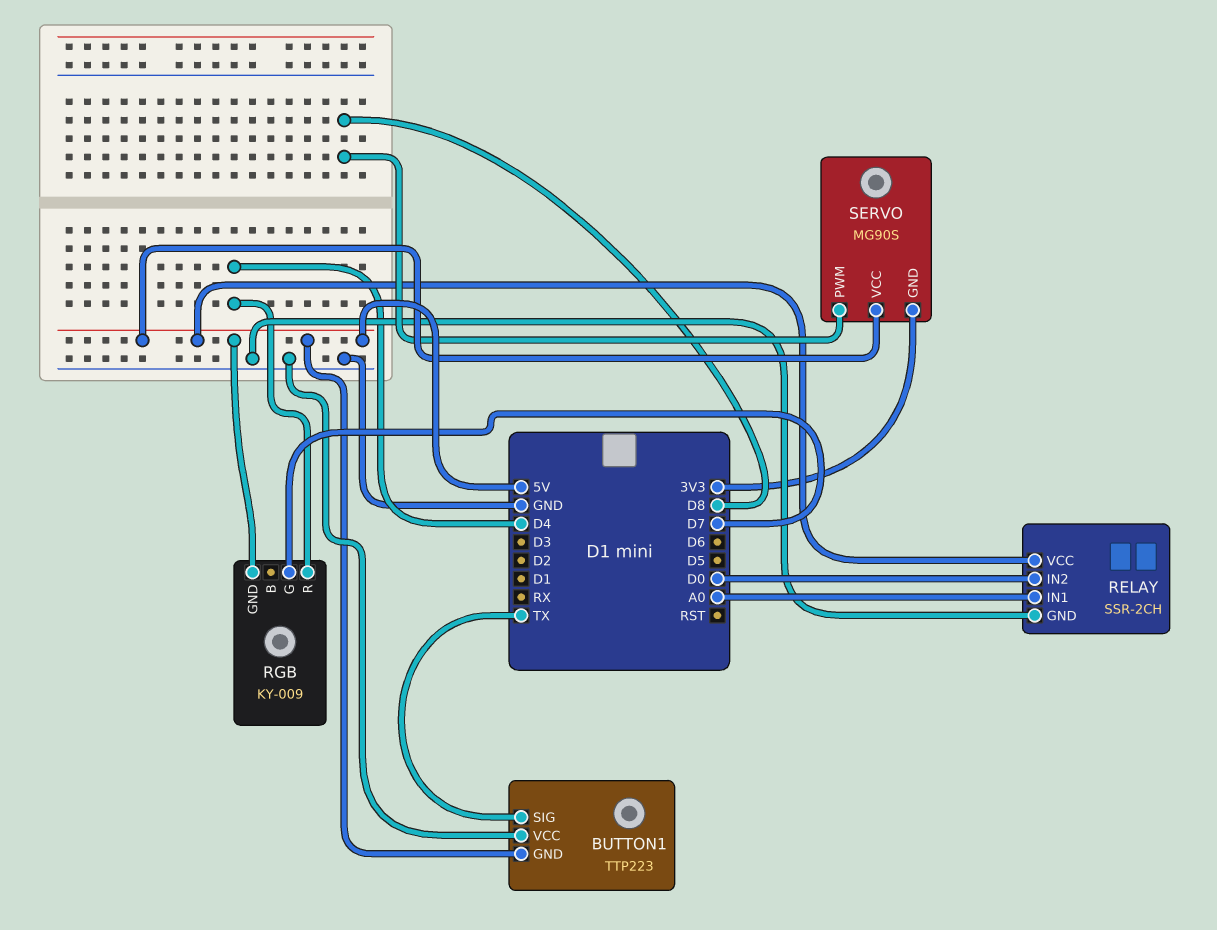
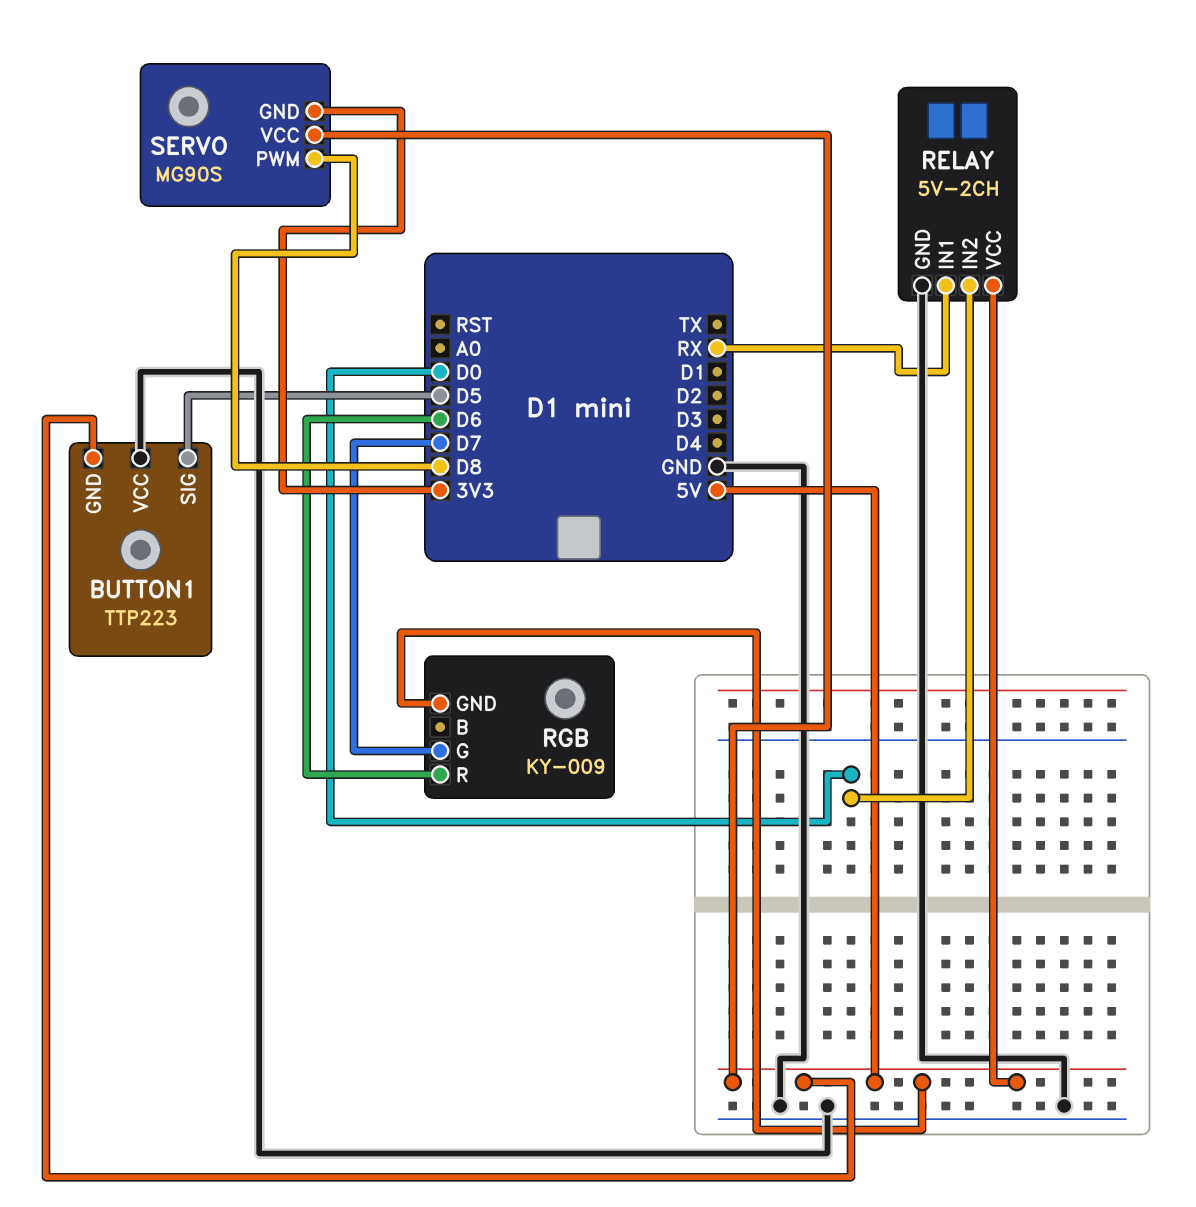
BUTTON1 pin SIG: TX -> D5
RELAY: SSR-2CH -> 5V-2CH
RELAY pin IN1: A0 -> RX
RGB pin R: D4 -> D6

